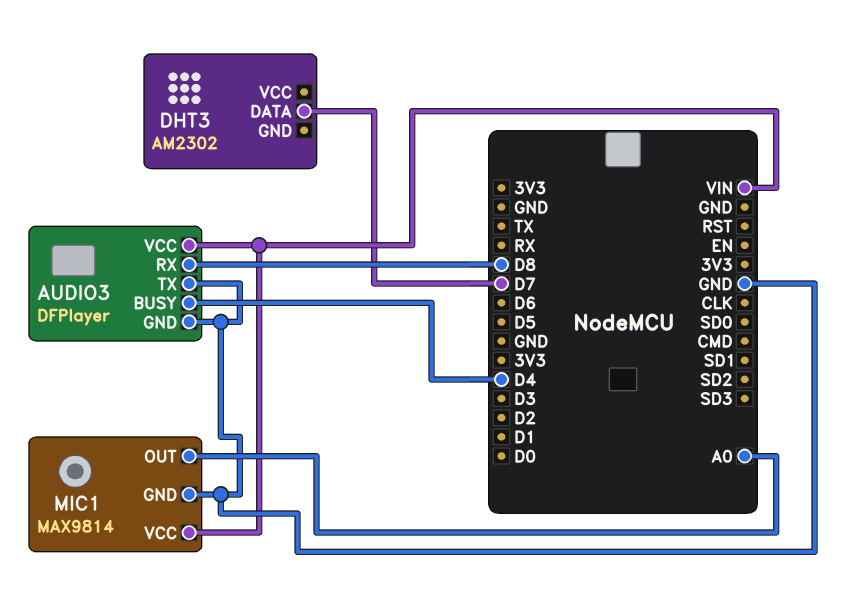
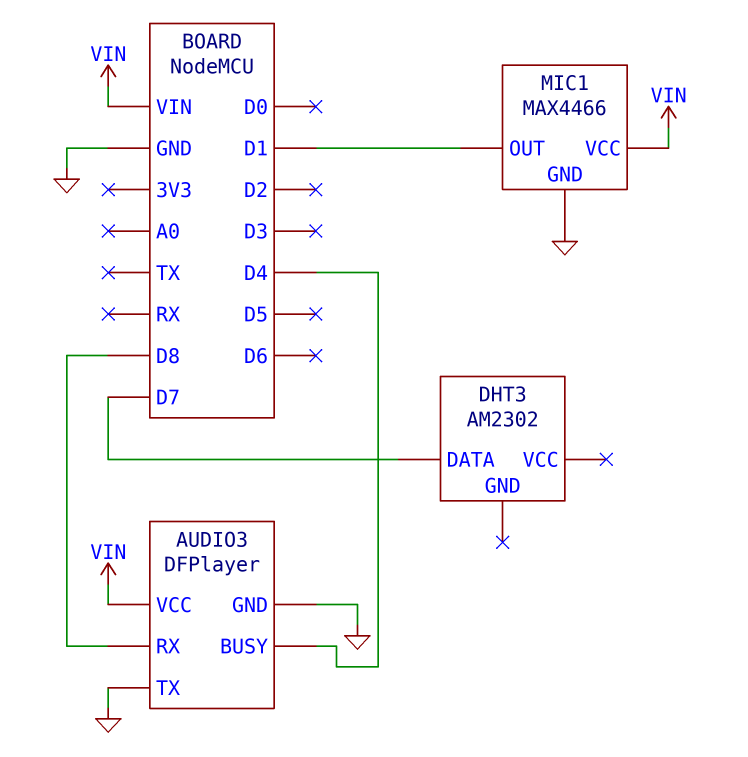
MIC1: MAX9814 -> MAX4466
MIC1 pin OUT: A0 -> D1

